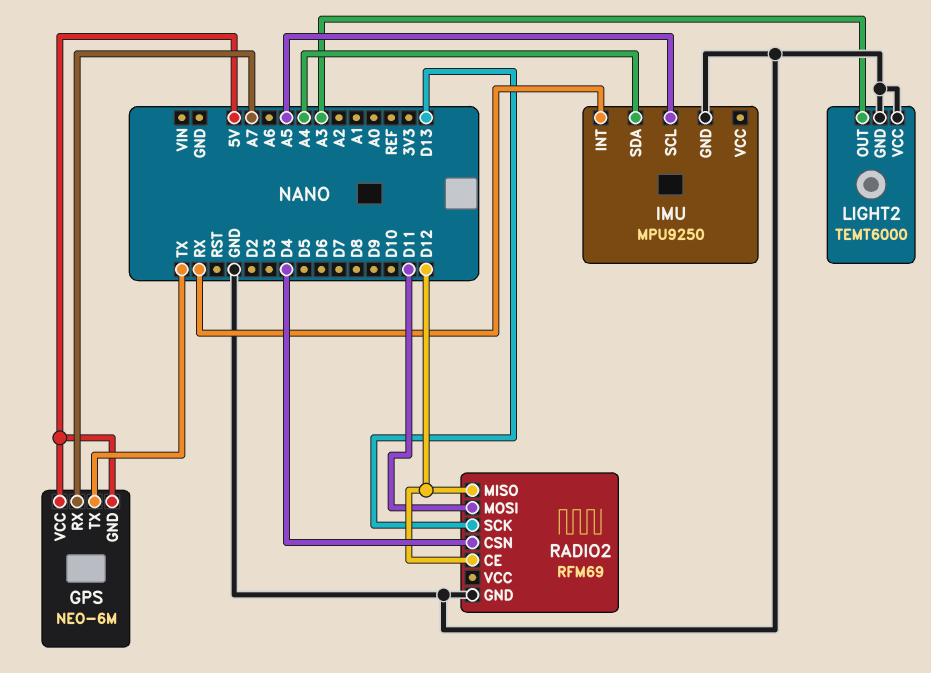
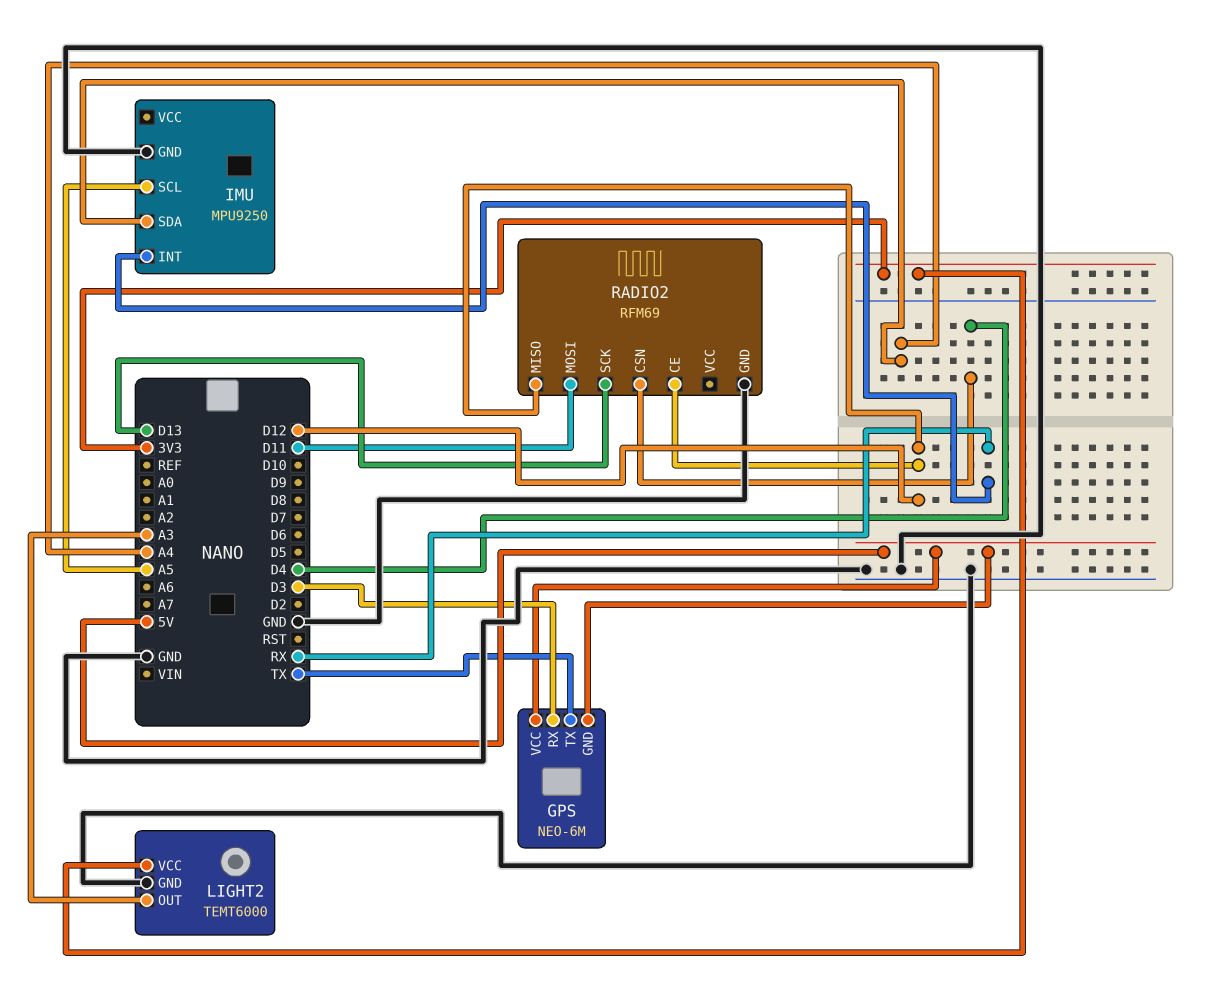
GPS pin RX: A7 -> D3
LIGHT2 pin VCC: GND -> 3V3

